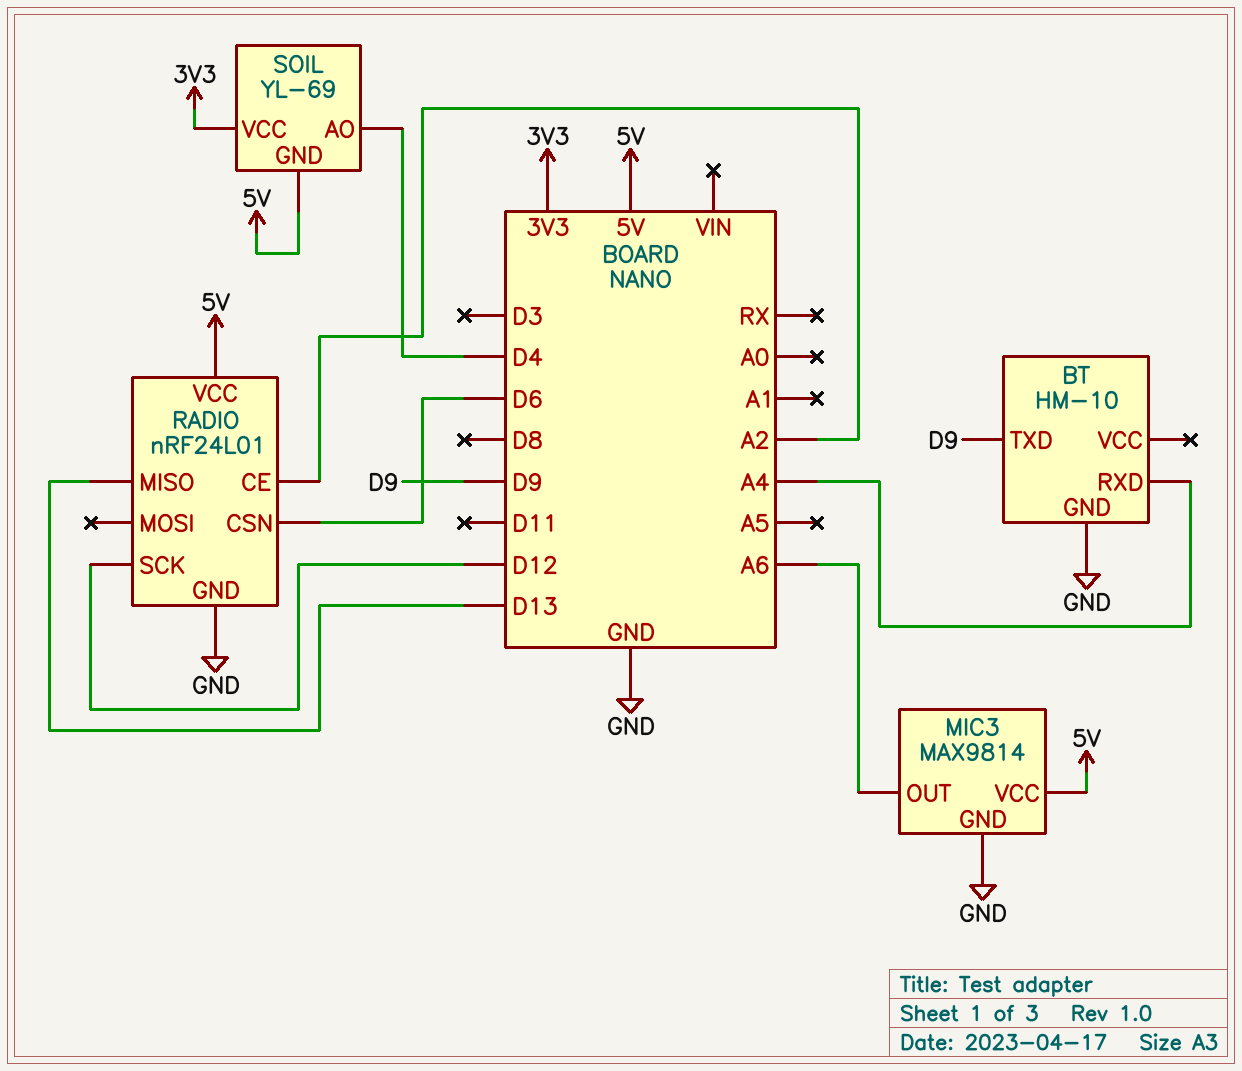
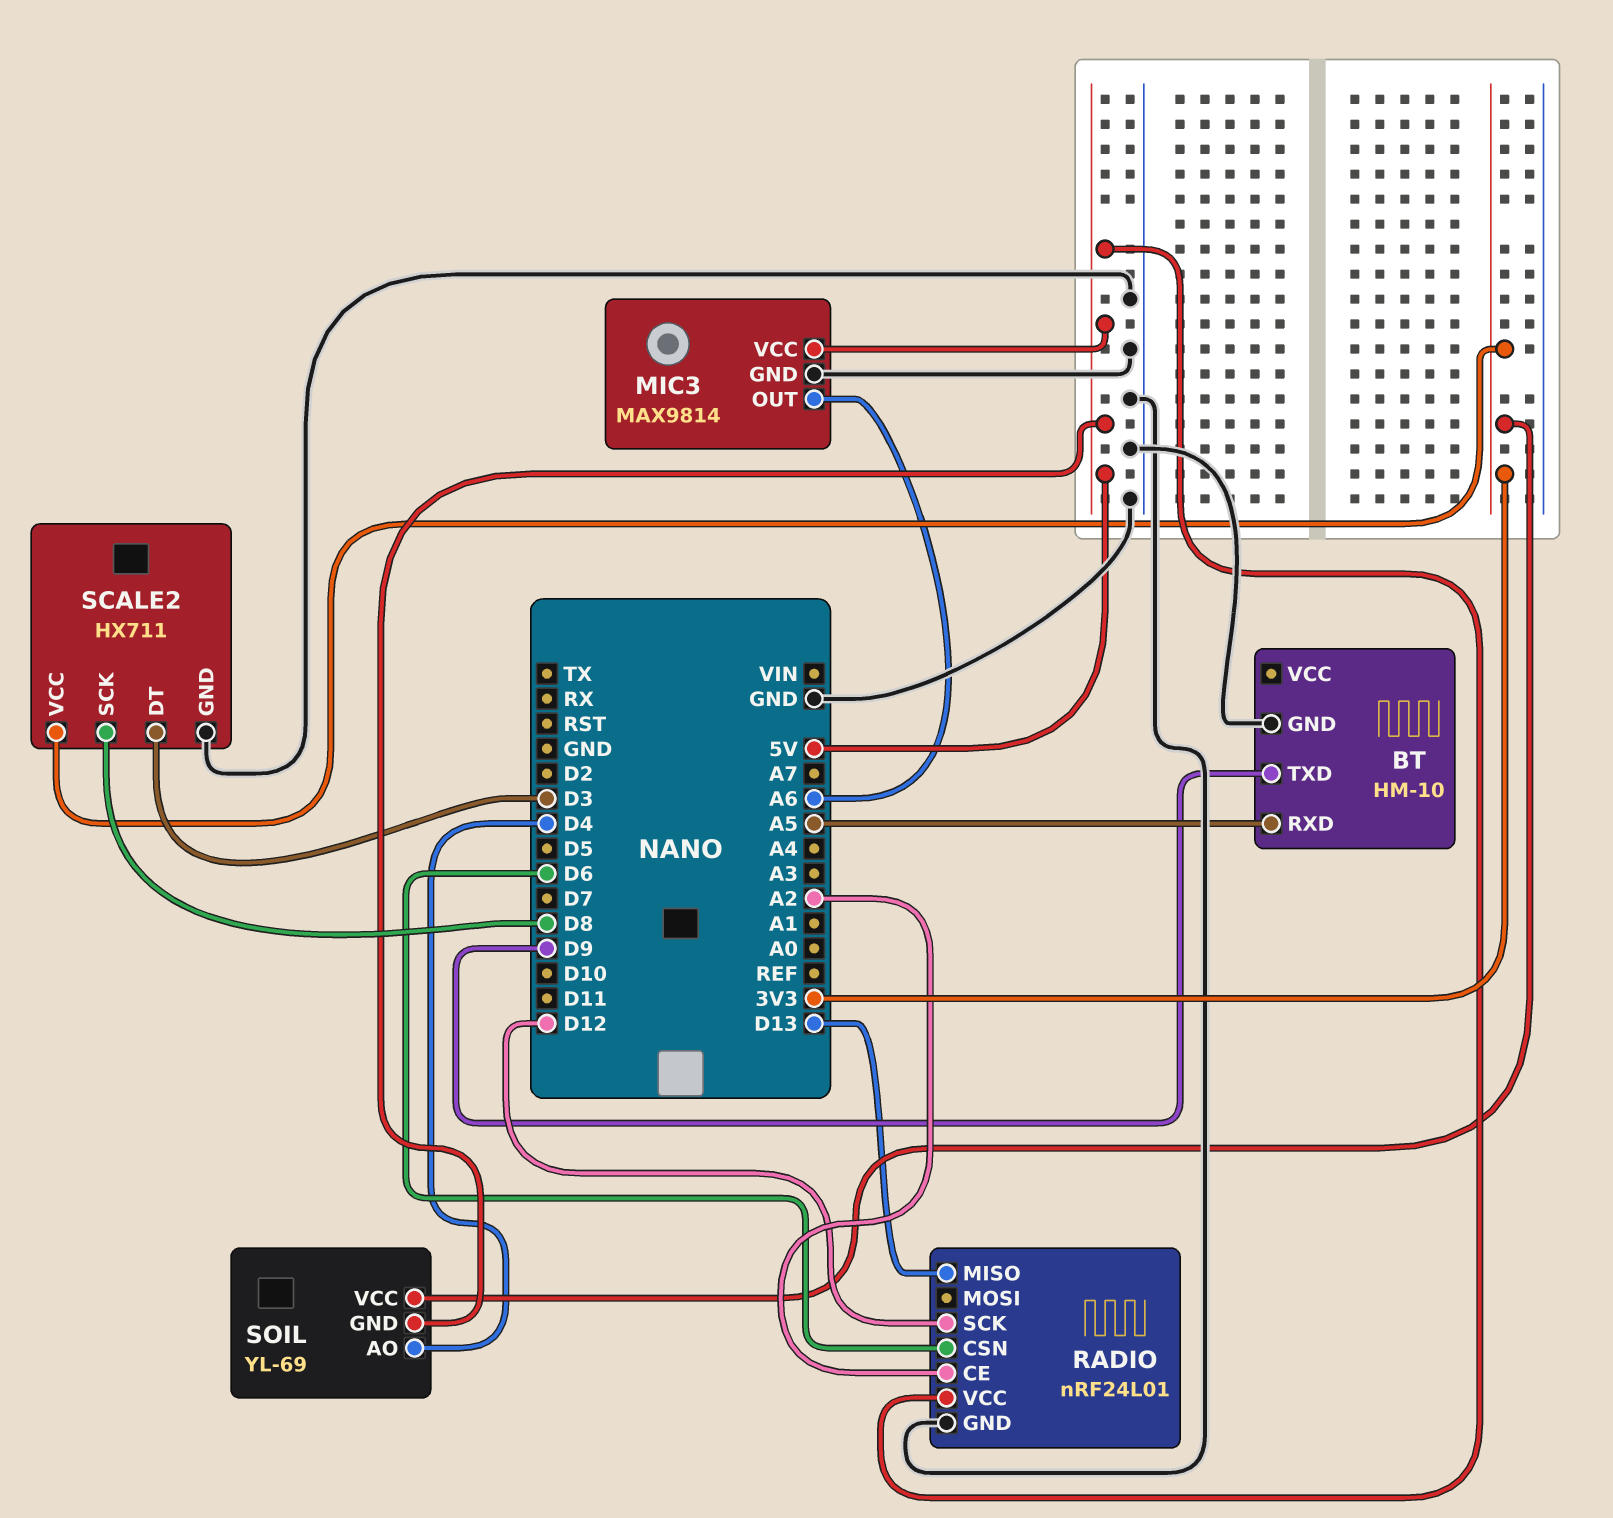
BT pin RXD: A4 -> A5
SCALE2: none -> HX711
SCALE2 pin DT: none -> D3
SCALE2 pin GND: none -> GND
SCALE2 pin SCK: none -> D8
SCALE2 pin VCC: none -> 3V3

